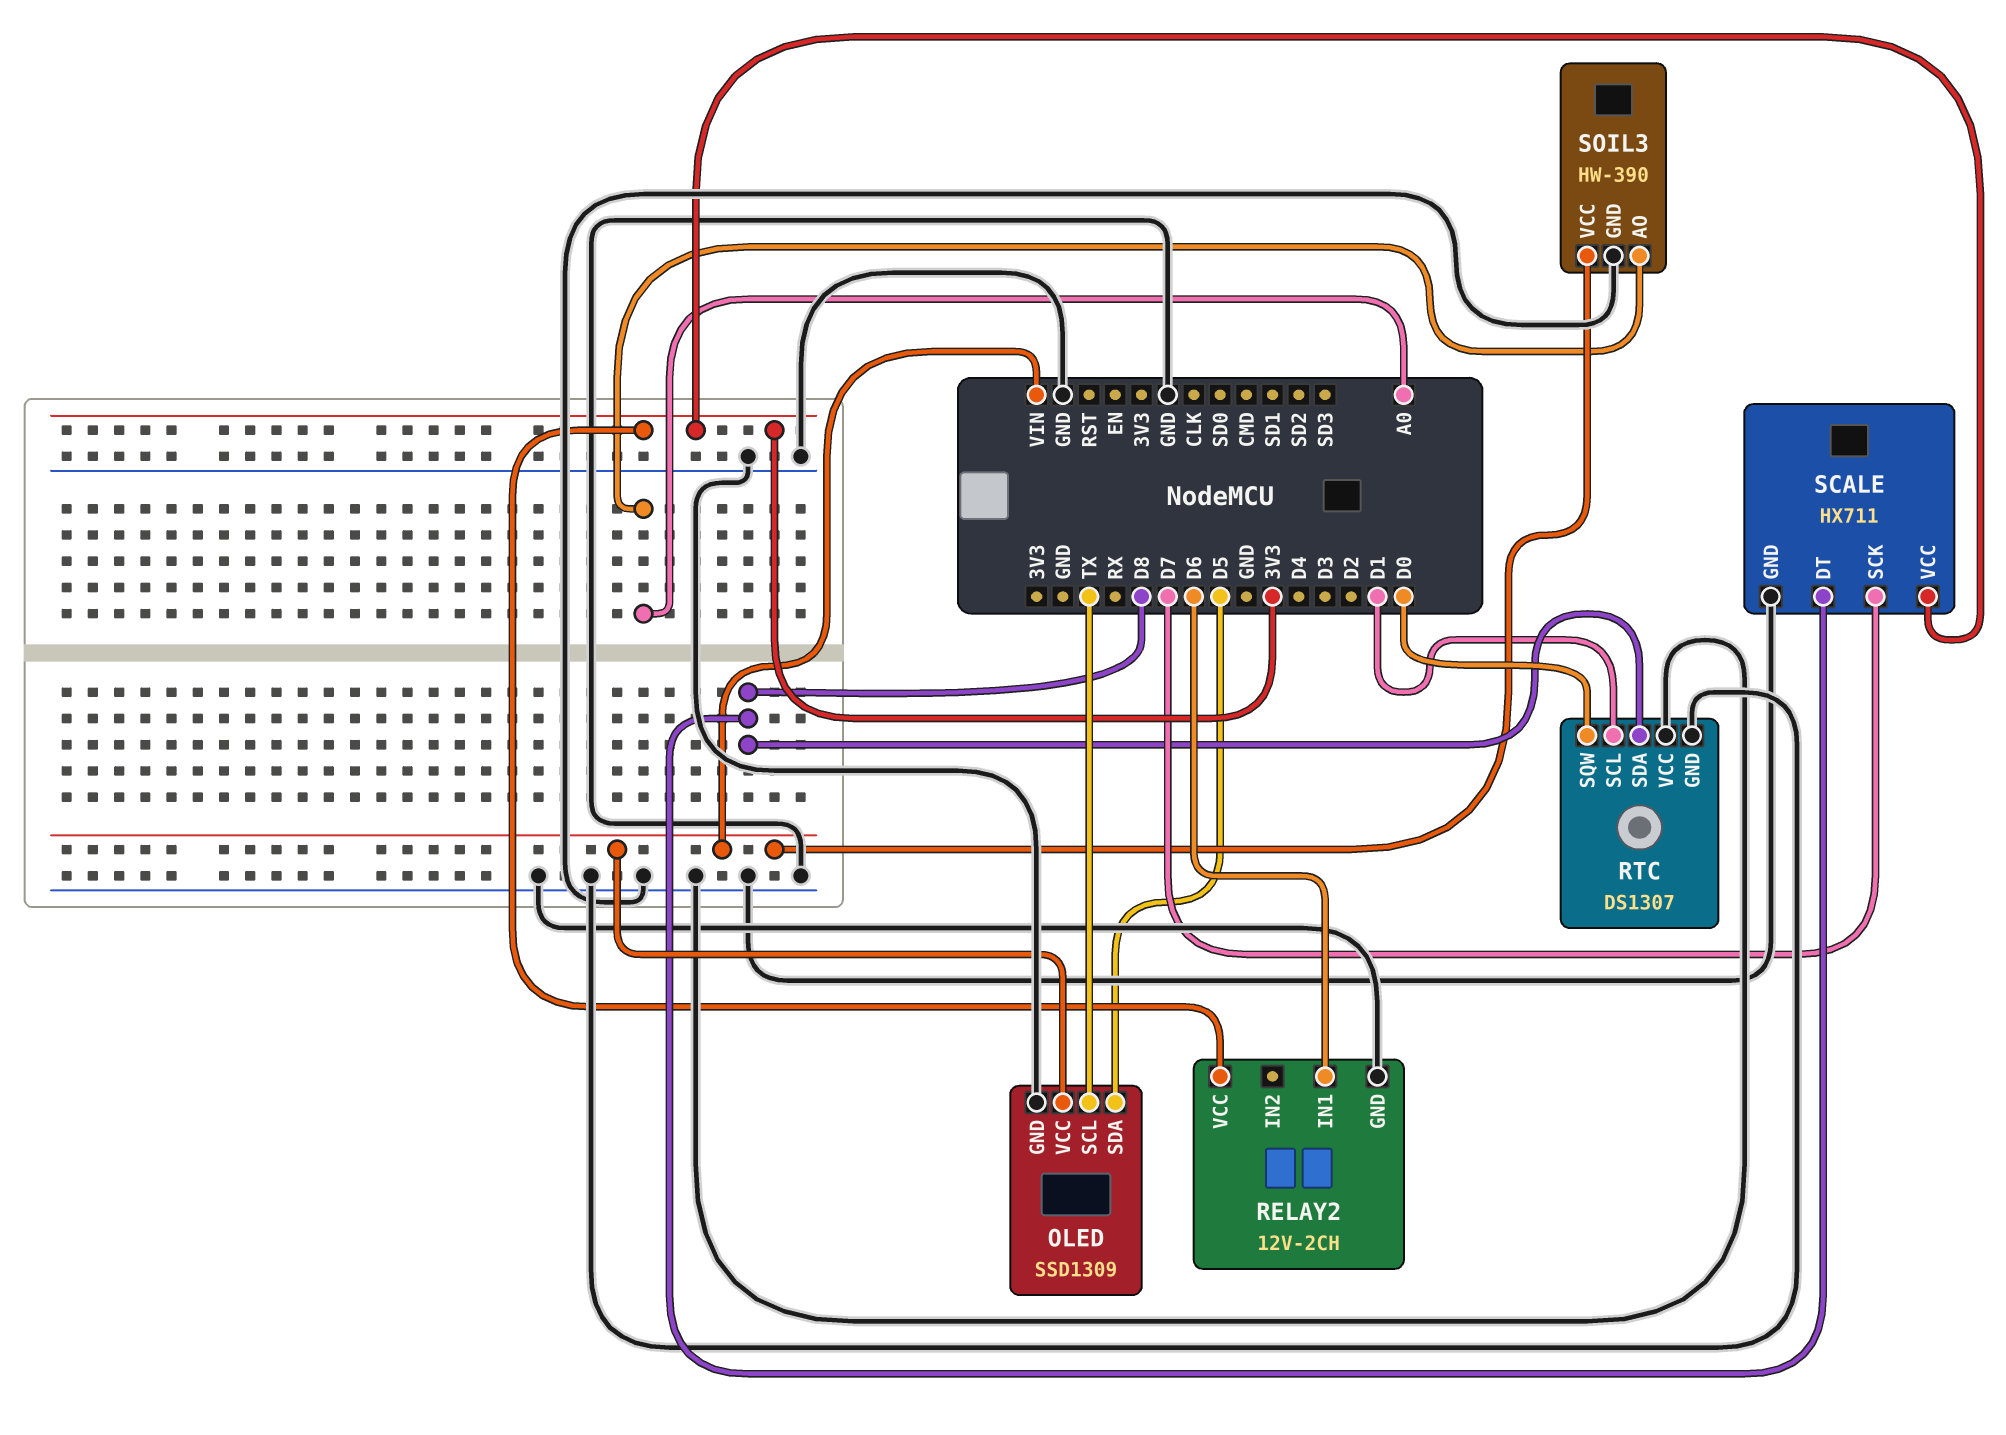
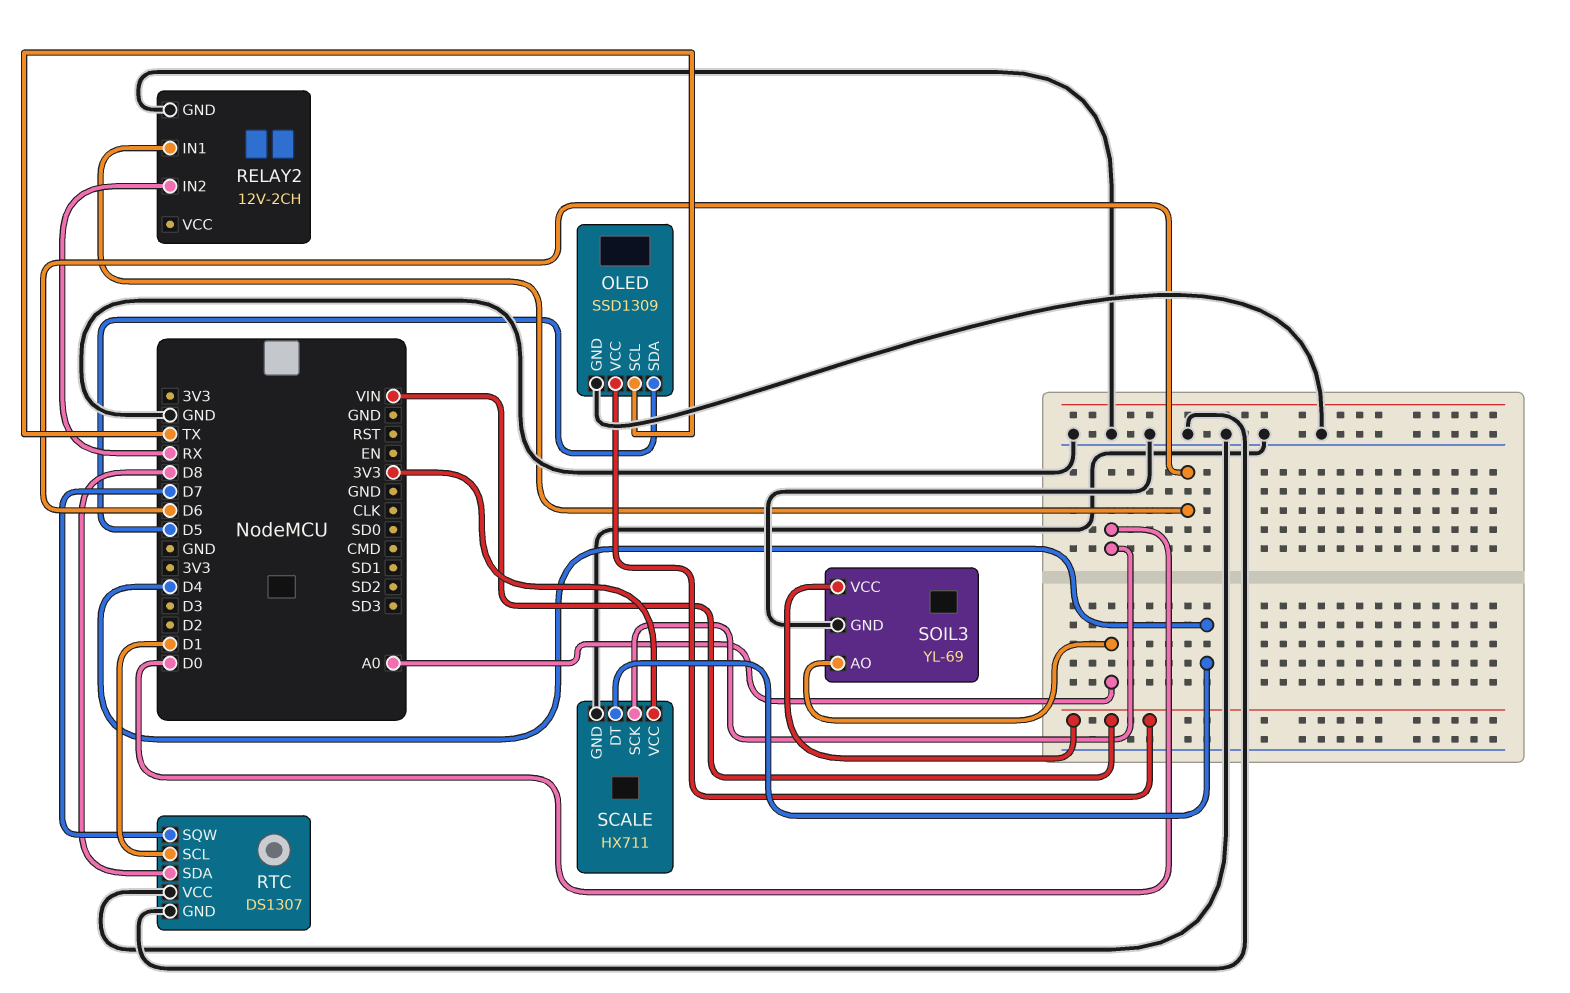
RELAY2 pin IN2: none -> RX
RELAY2 pin VCC: 3V3 -> none
RTC pin SQW: D0 -> D7
SCALE pin DT: D8 -> D4
SCALE pin SCK: D7 -> D0
SOIL3: HW-390 -> YL-69

